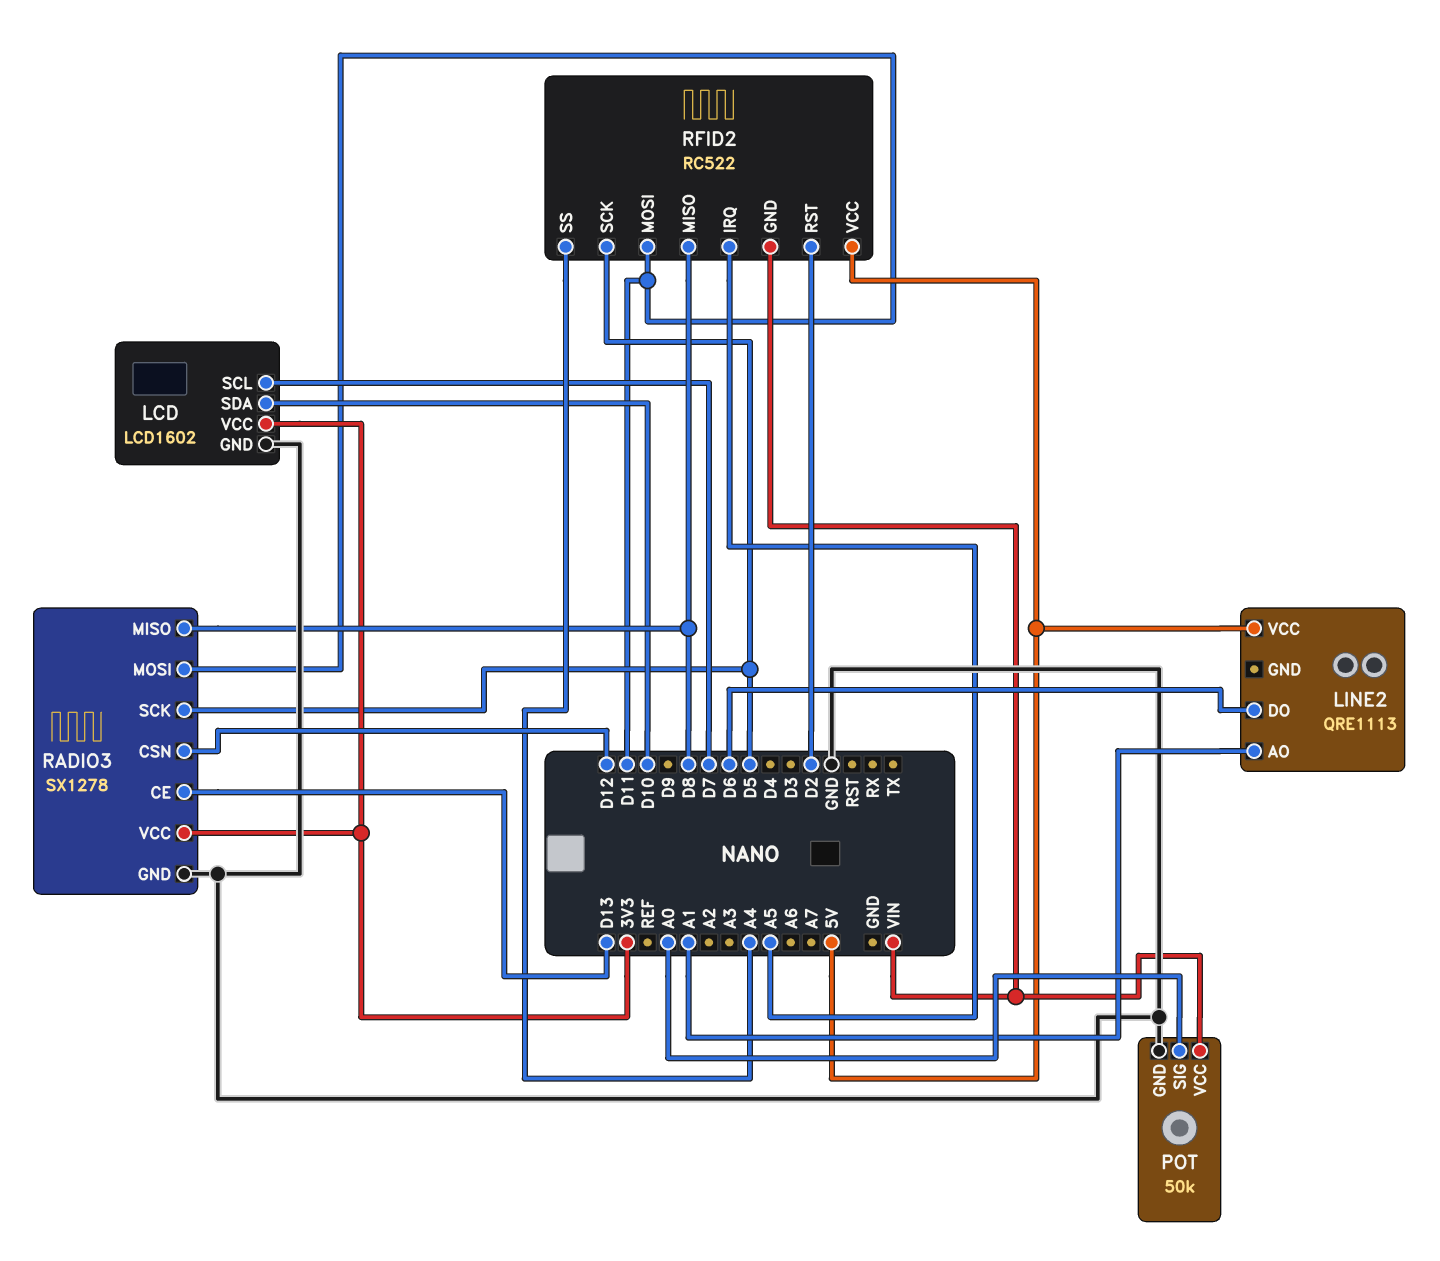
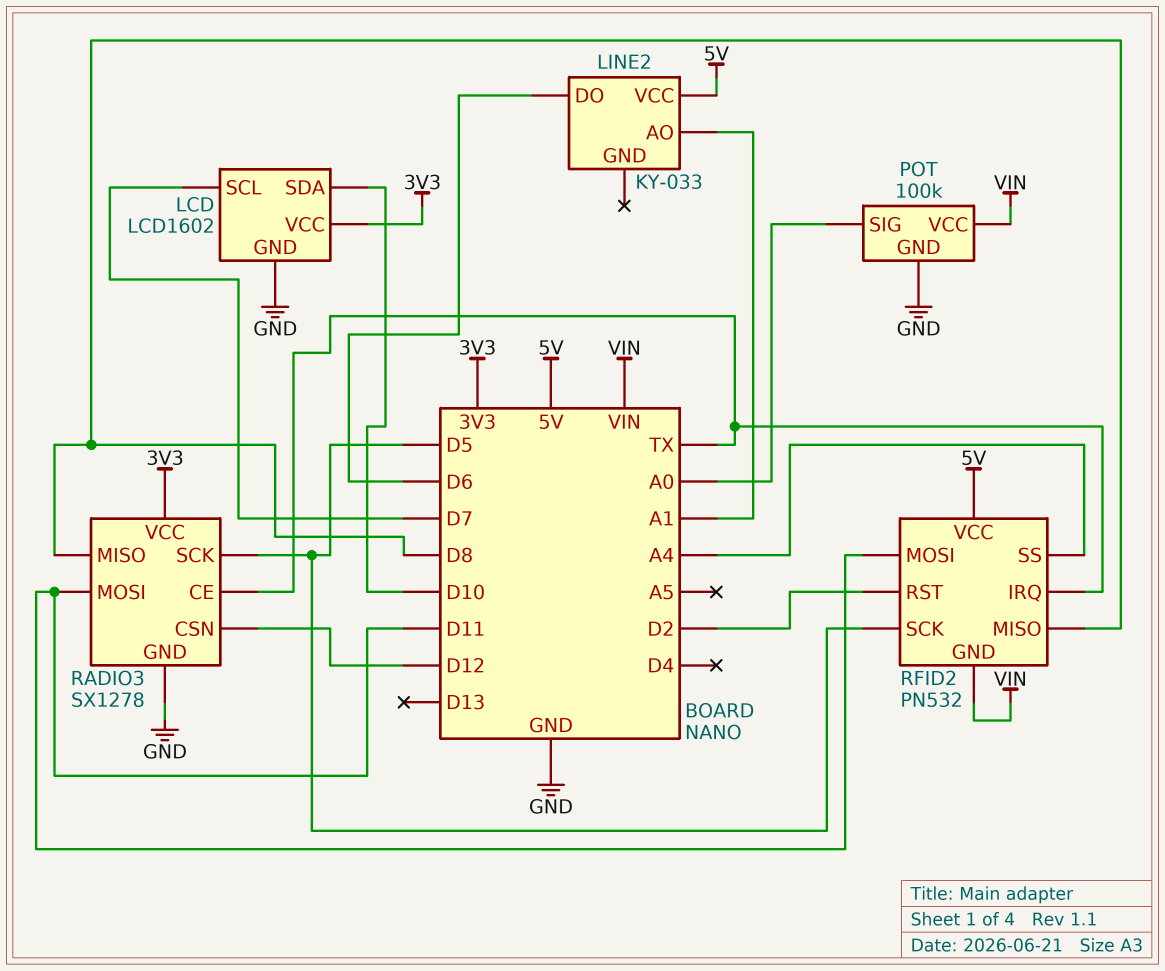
LINE2: QRE1113 -> KY-033
POT: 50k -> 100k
RADIO3 pin CE: D13 -> TX
RFID2: RC522 -> PN532
RFID2 pin IRQ: A5 -> TX

